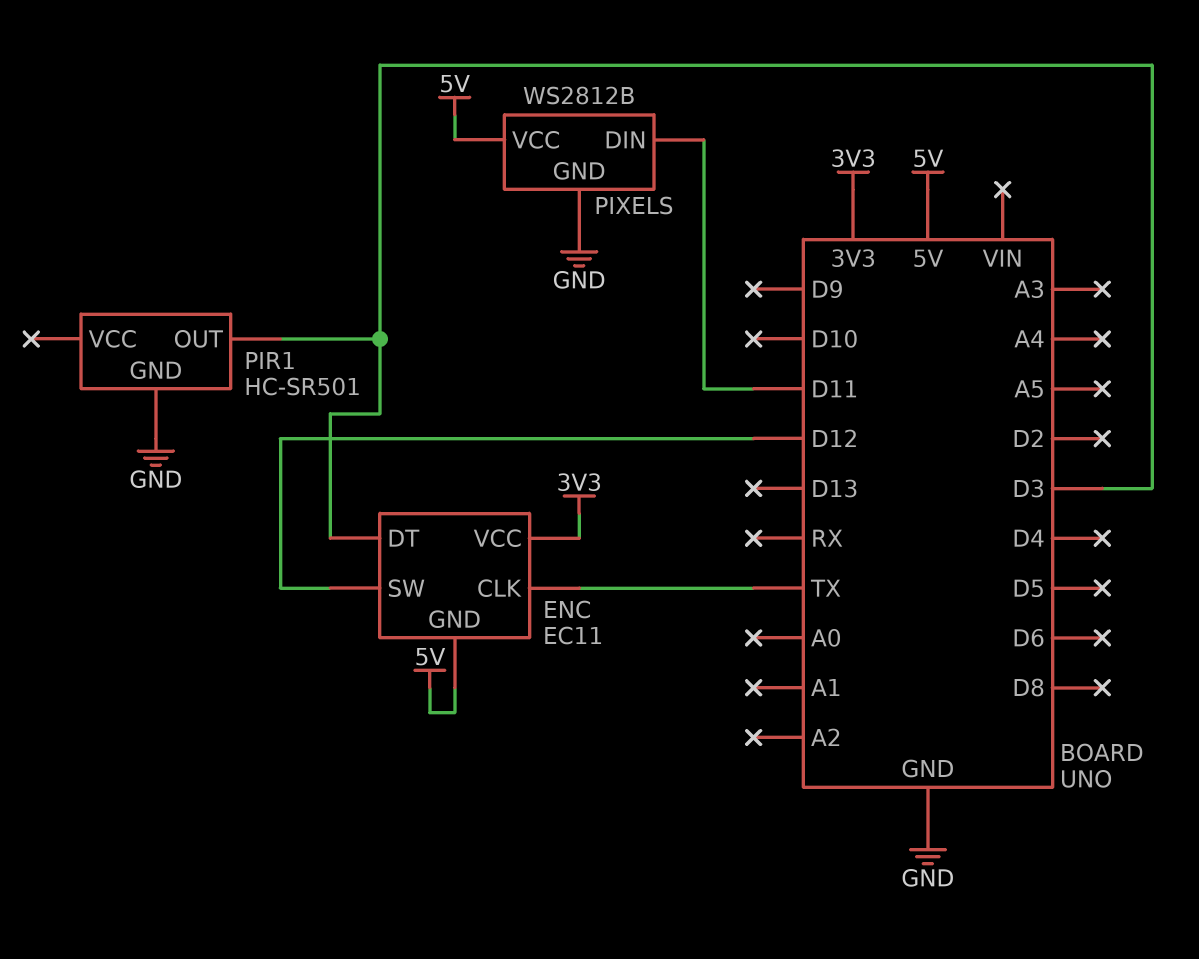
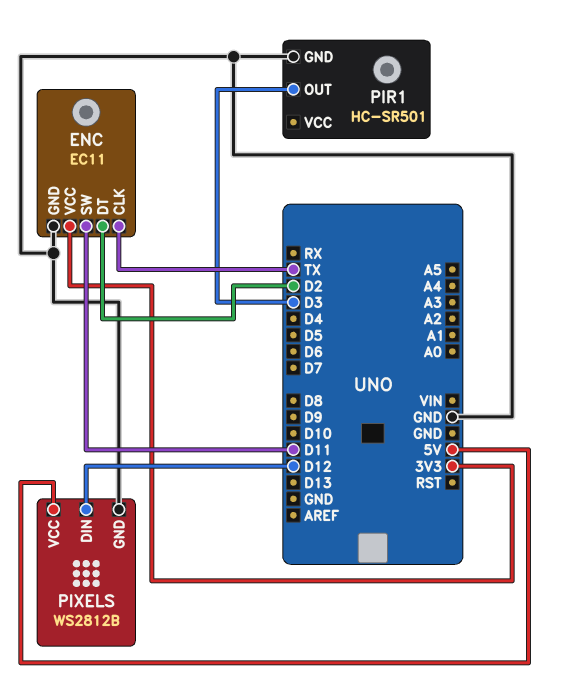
ENC pin DT: D3 -> D2
ENC pin GND: 5V -> GND
ENC pin SW: D12 -> D11
PIXELS pin DIN: D11 -> D12

